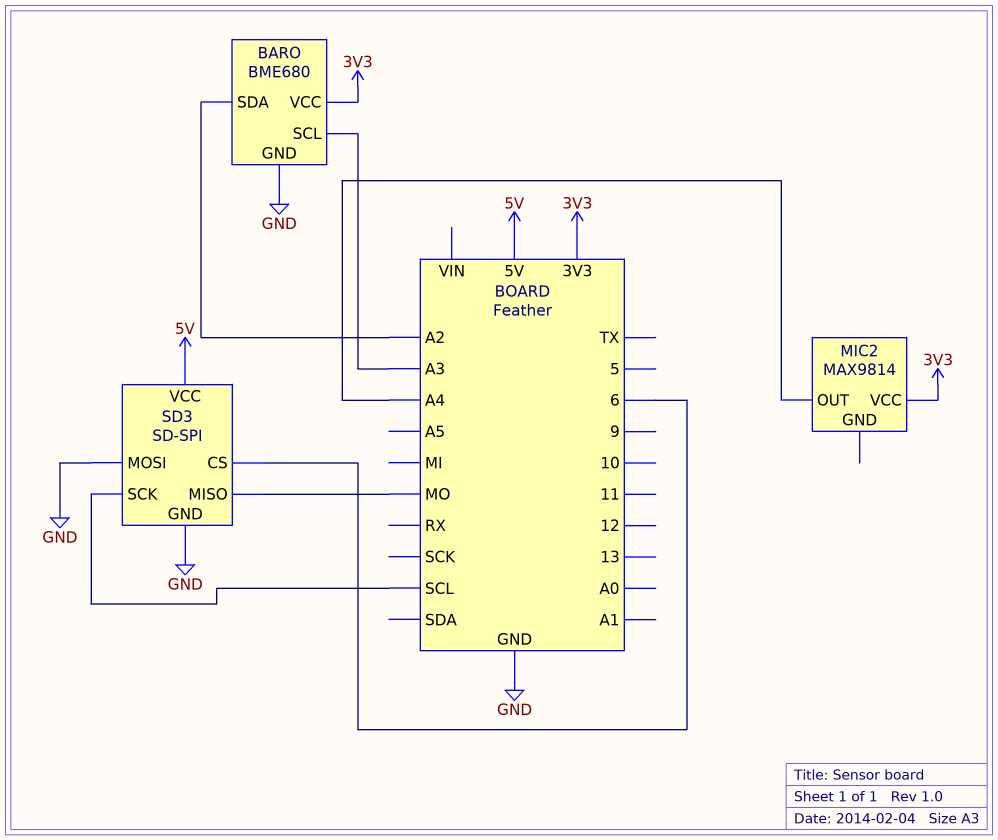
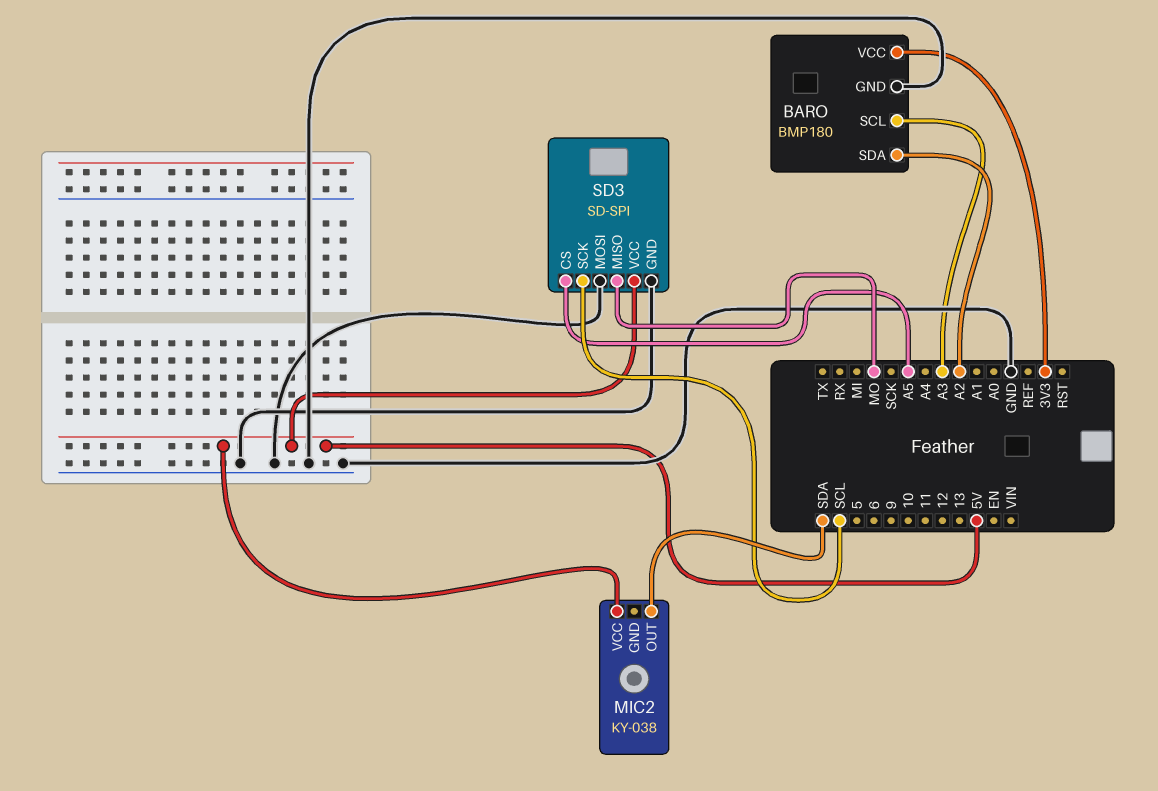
BARO: BME680 -> BMP180
MIC2: MAX9814 -> KY-038
MIC2 pin OUT: A4 -> SDA
MIC2 pin VCC: 3V3 -> 5V
SD3 pin CS: 6 -> A5

